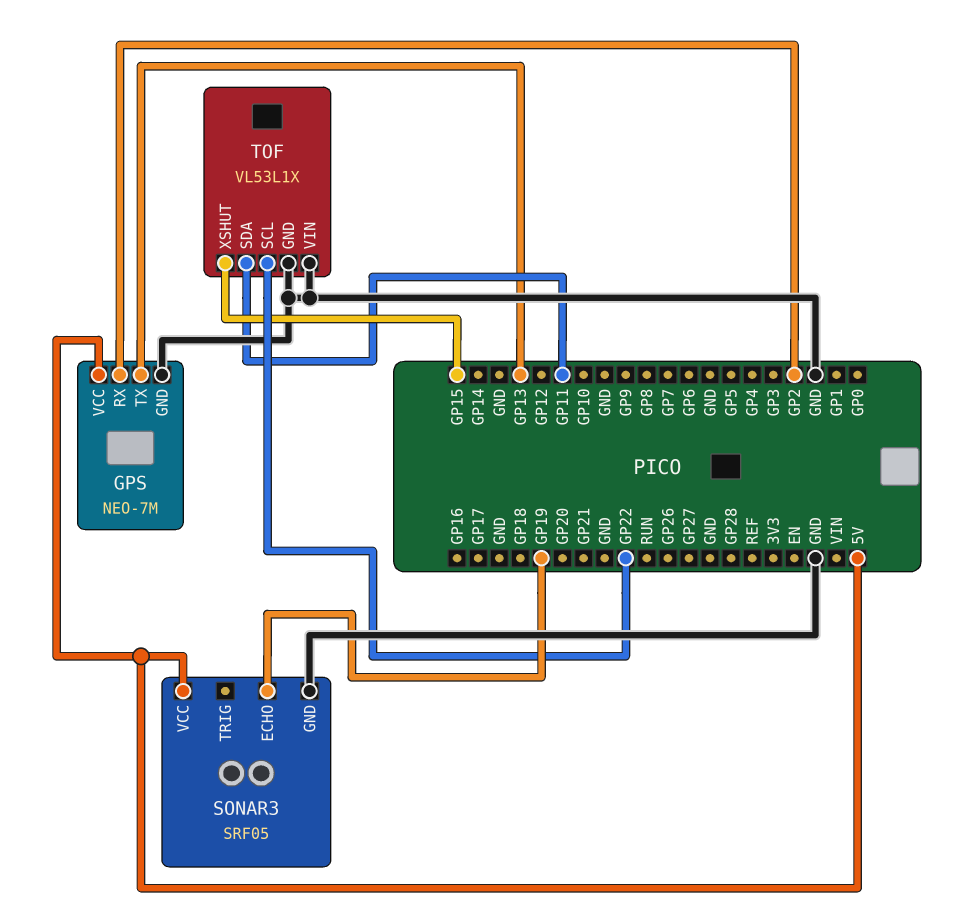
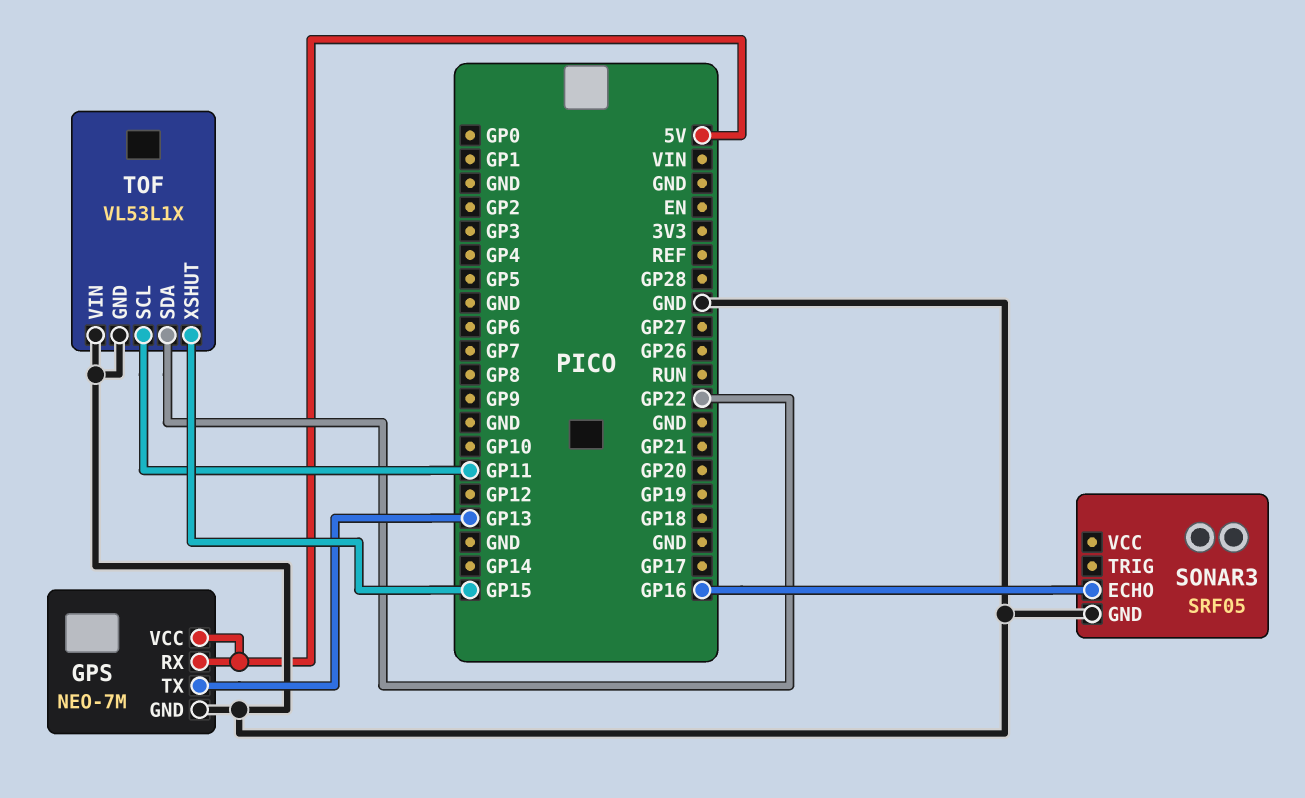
GPS pin RX: GP2 -> 5V
SONAR3 pin ECHO: GP19 -> GP16
SONAR3 pin VCC: 5V -> none
TOF pin SCL: GP22 -> GP11
TOF pin SDA: GP11 -> GP22

